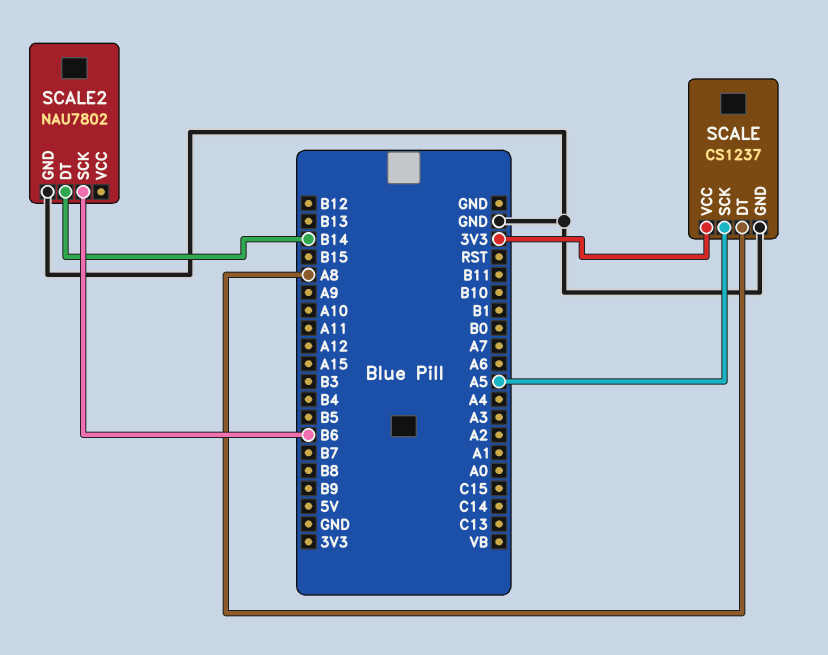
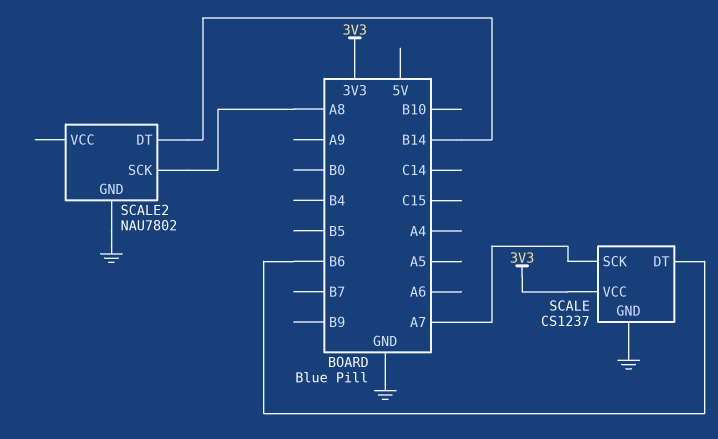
SCALE pin DT: A8 -> B6
SCALE pin SCK: A5 -> A7
SCALE2 pin SCK: B6 -> A8

